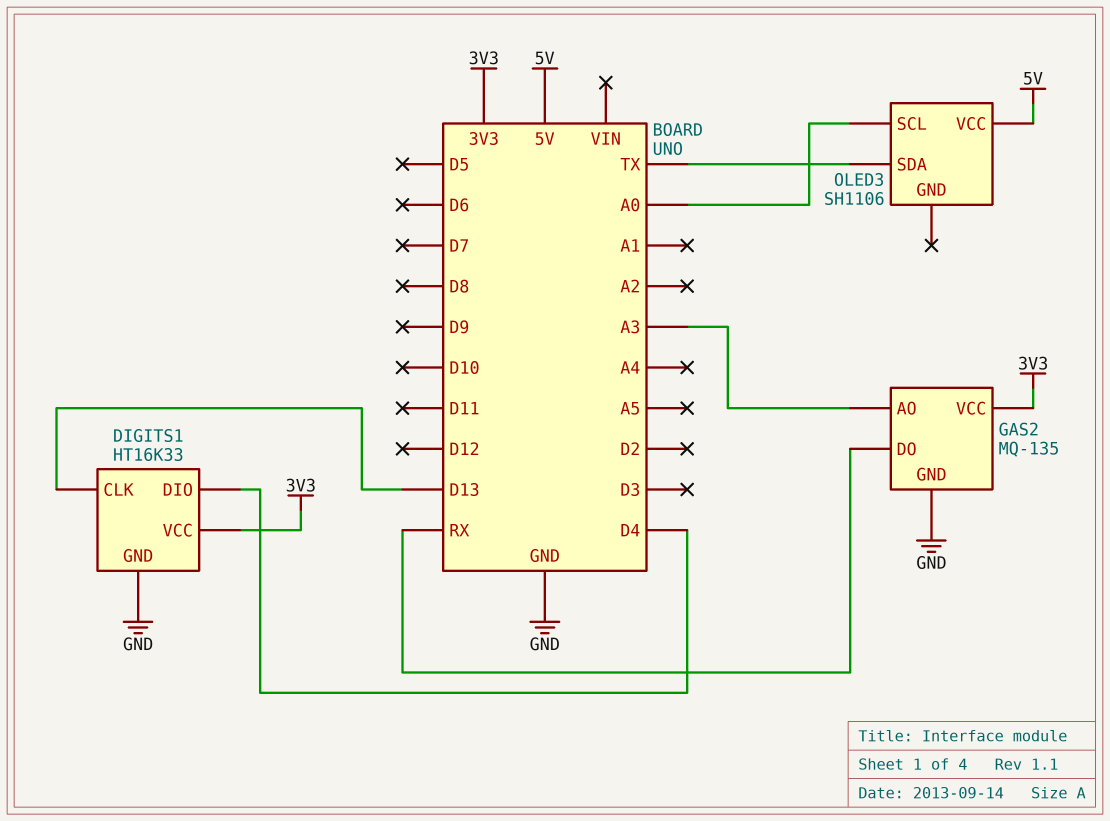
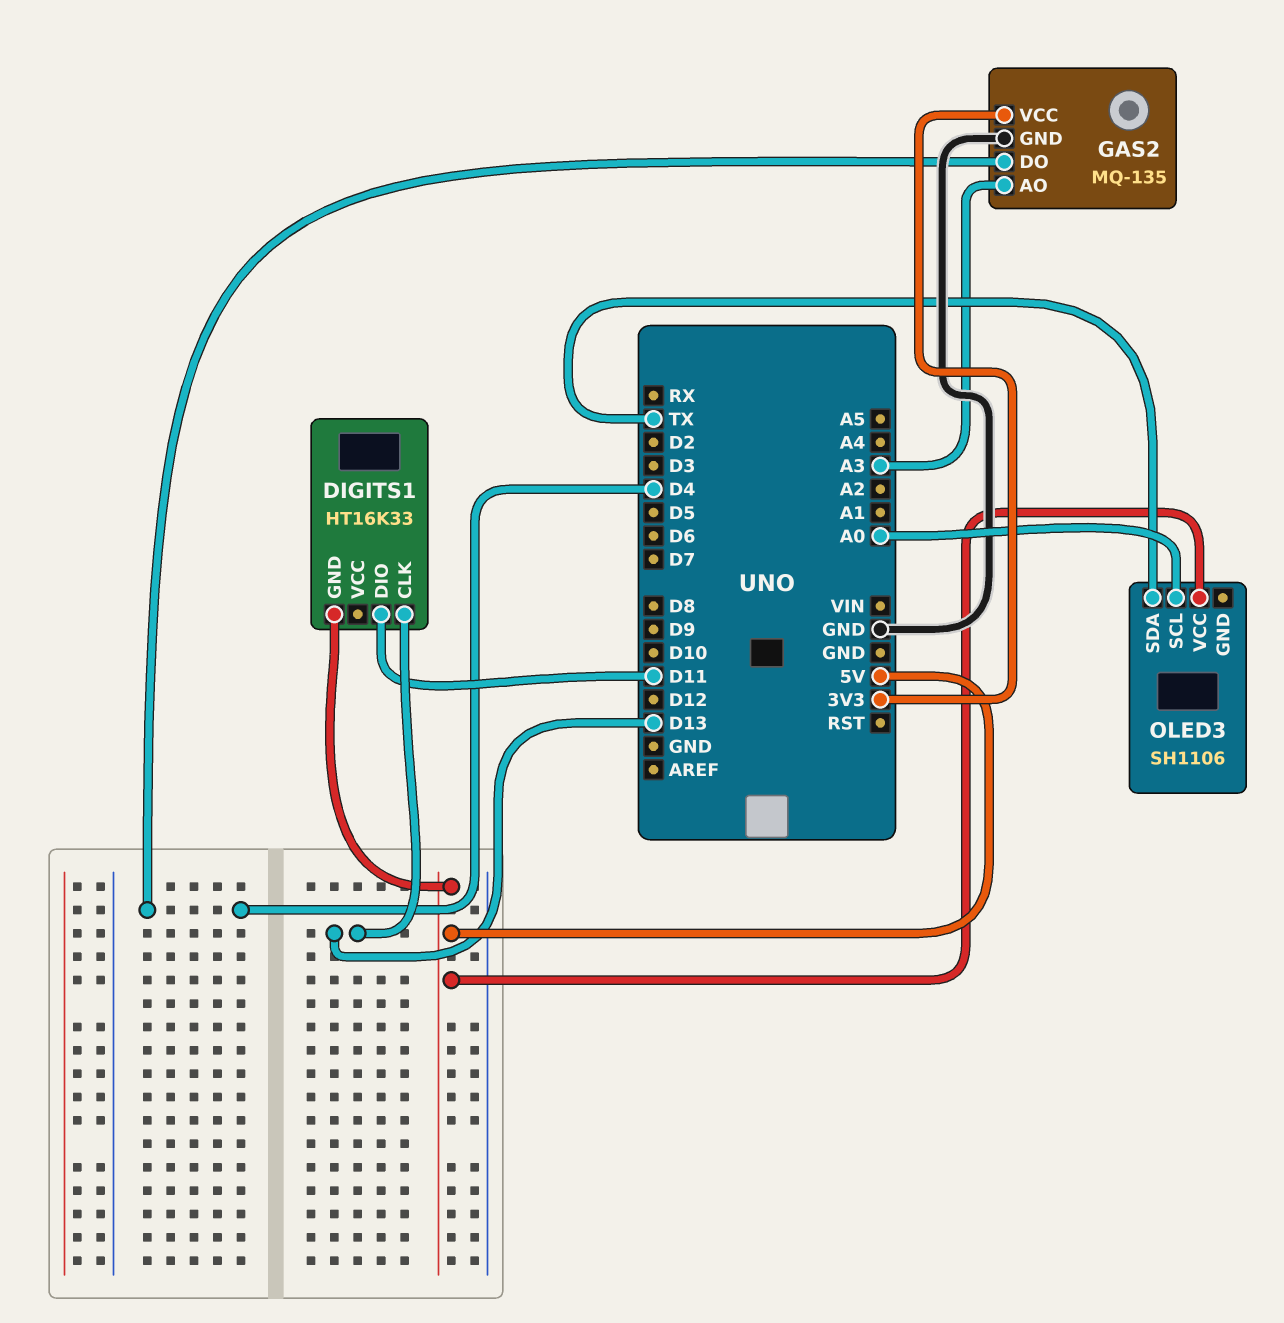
DIGITS1 pin DIO: D4 -> D11
DIGITS1 pin GND: GND -> 5V
DIGITS1 pin VCC: 3V3 -> none
GAS2 pin DO: RX -> D4

